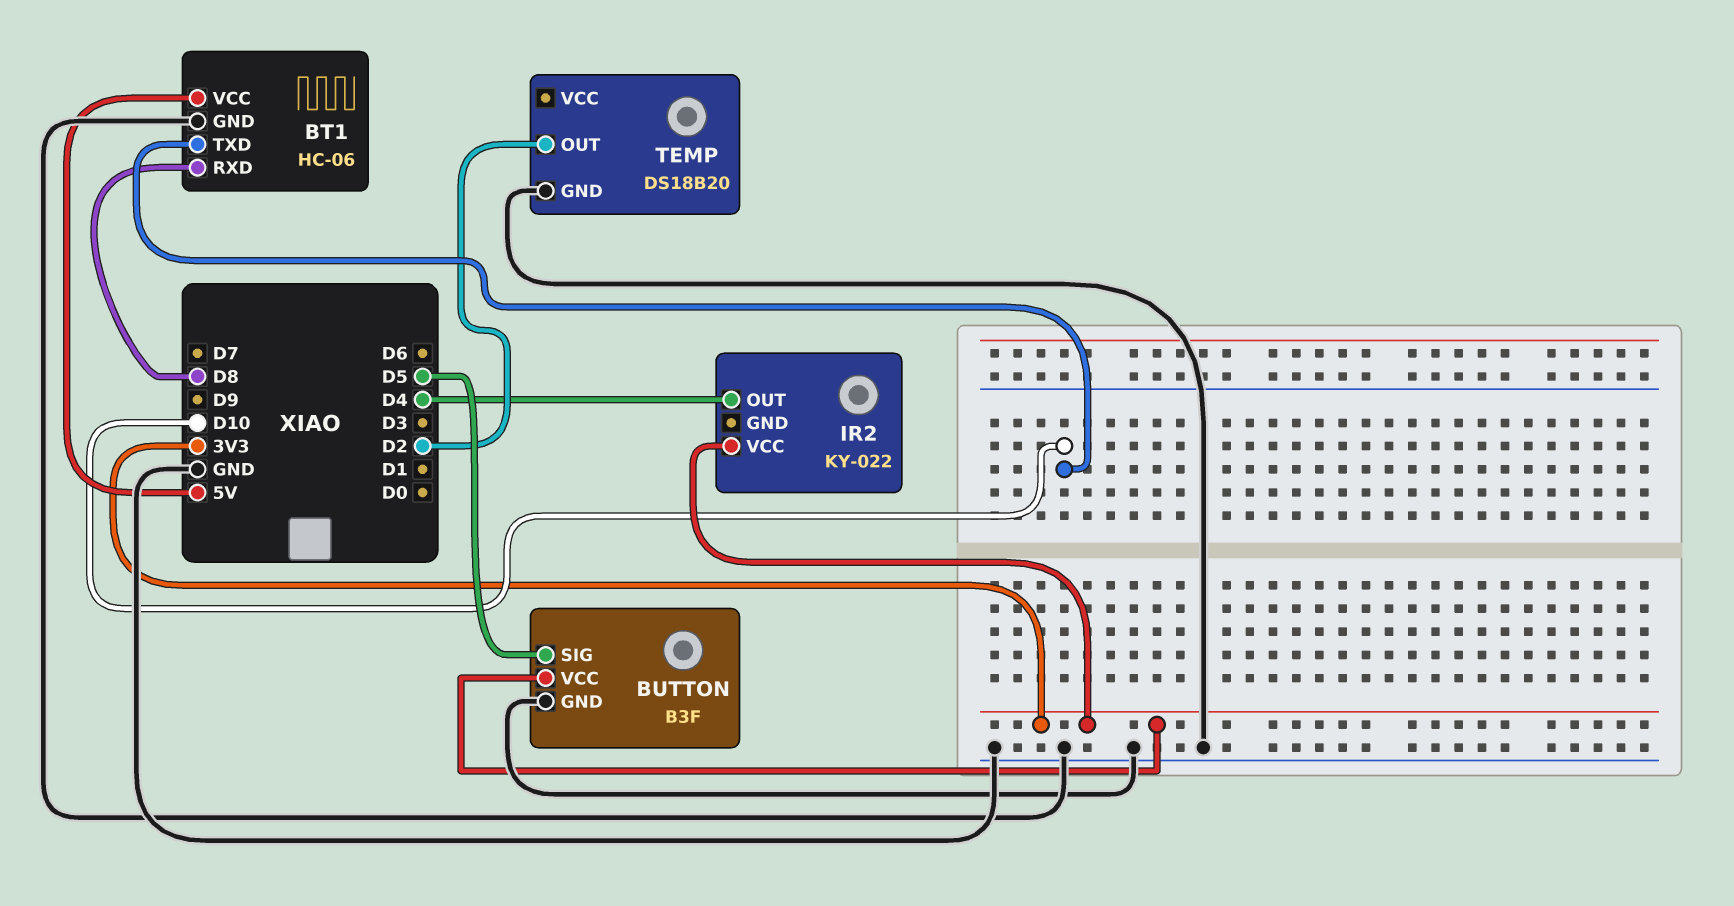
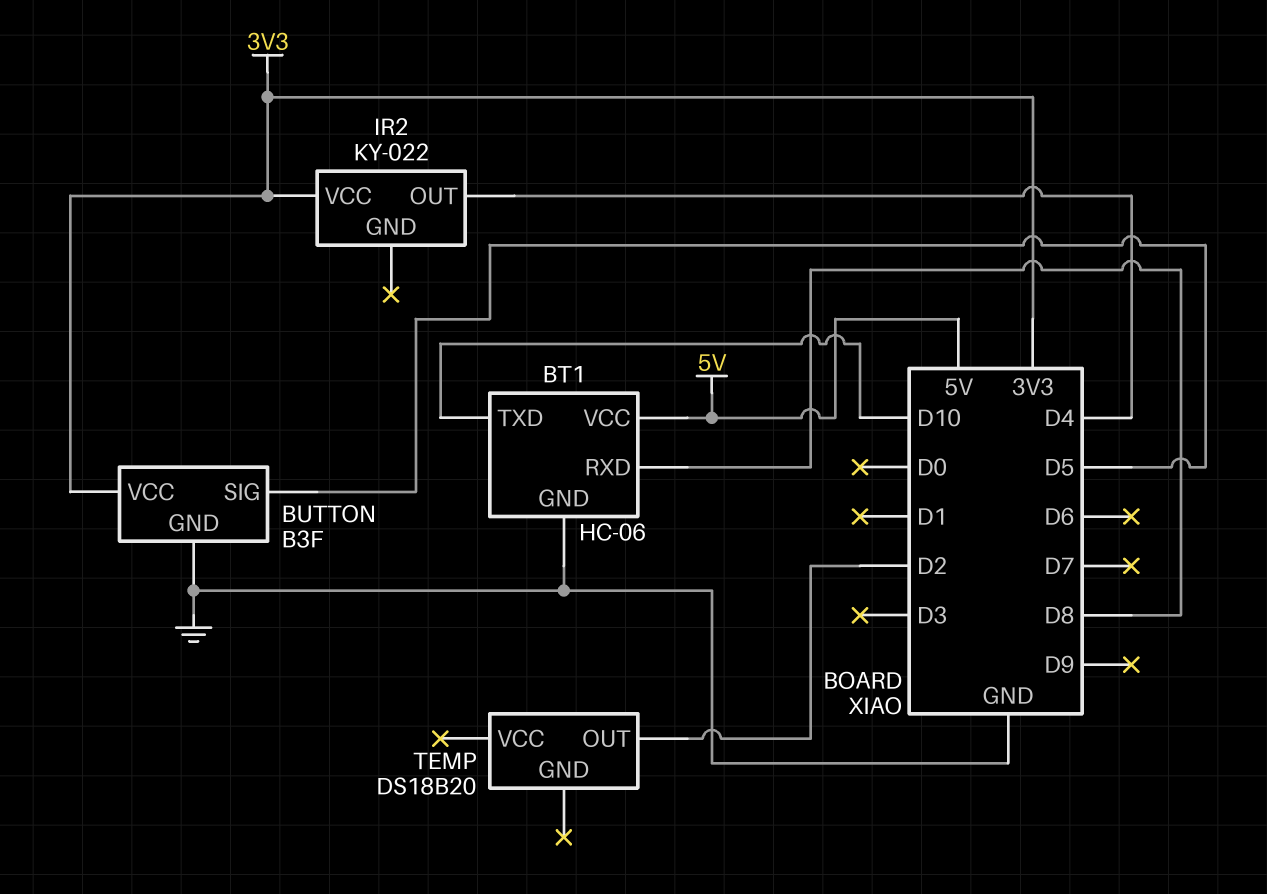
TEMP pin GND: GND -> none

